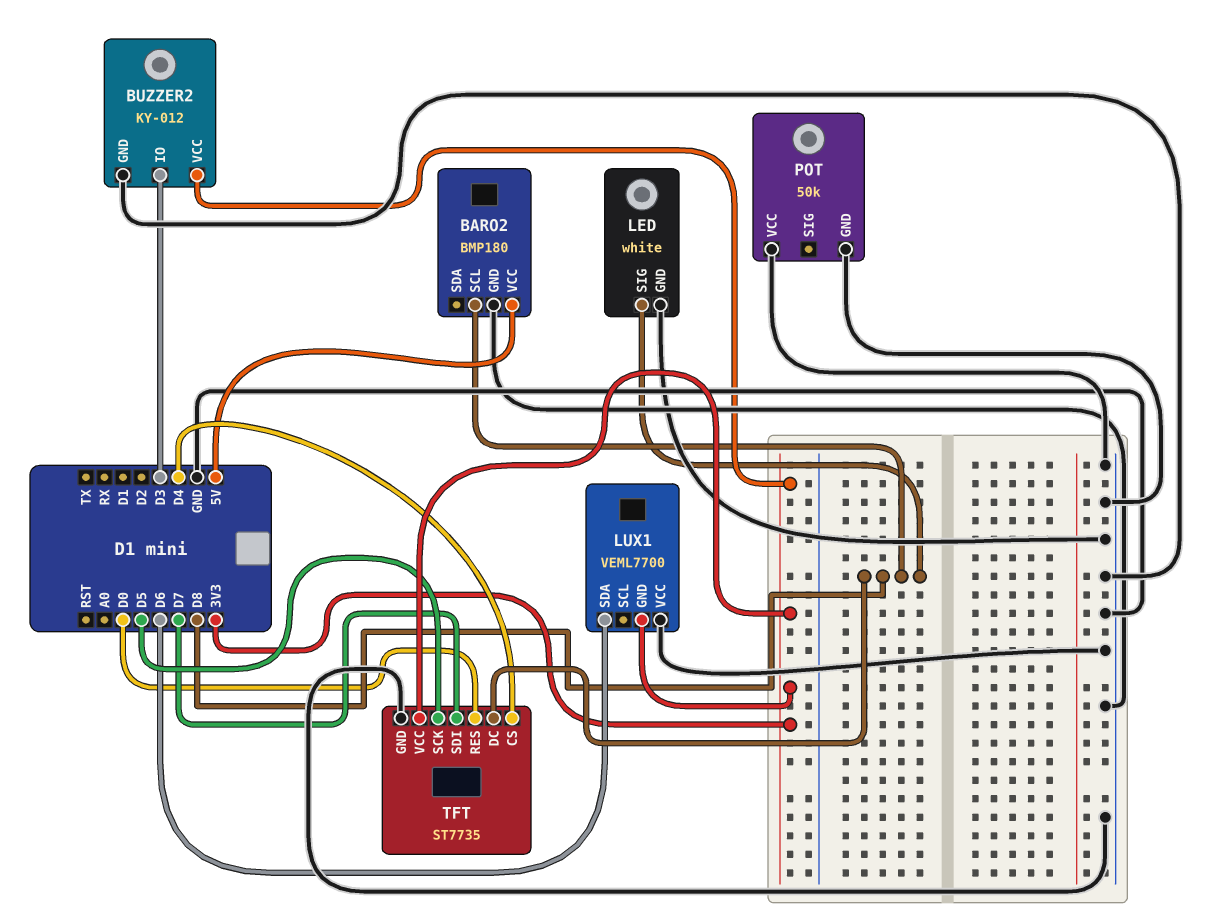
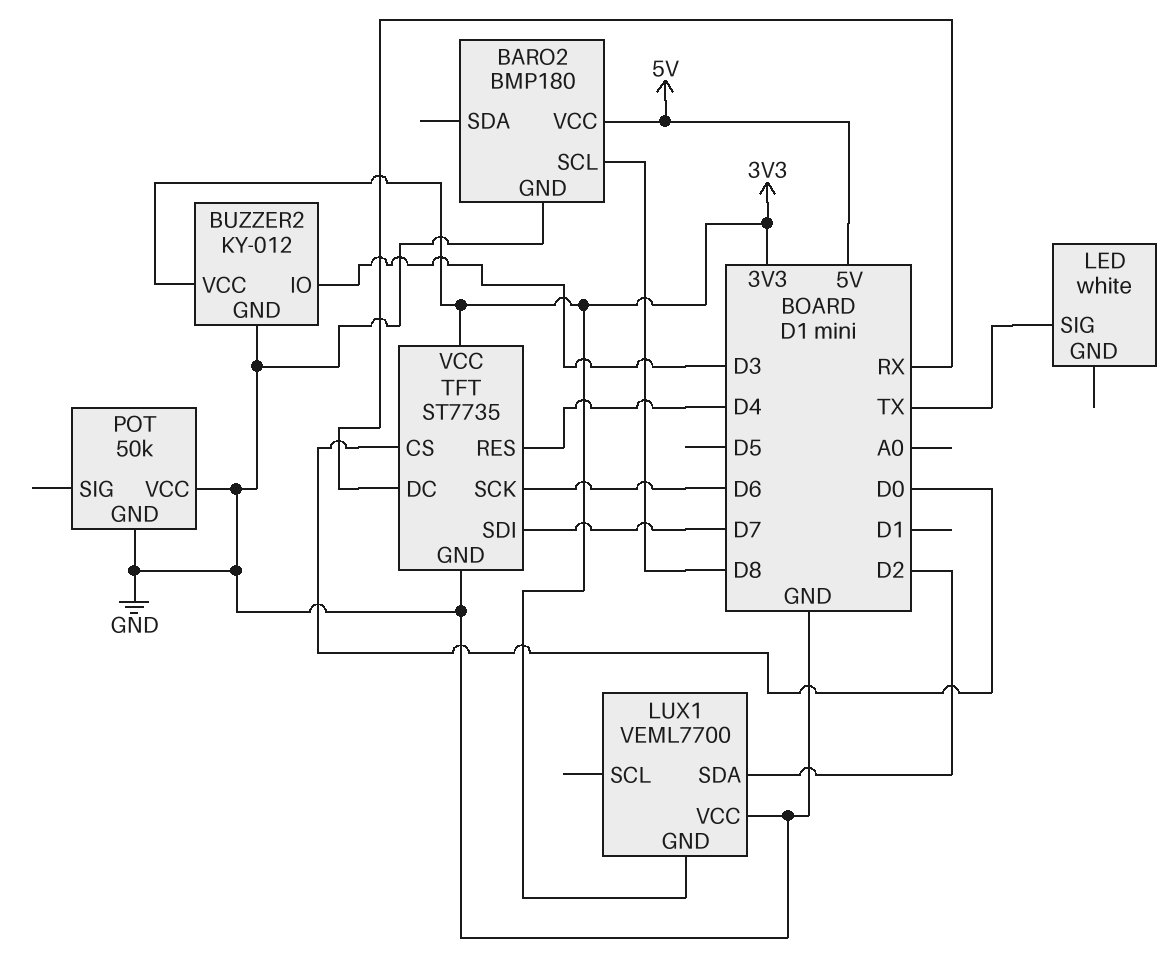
LED pin GND: GND -> none
LED pin SIG: D8 -> TX
LUX1 pin SDA: D6 -> D2
TFT pin CS: D4 -> D0
TFT pin DC: D8 -> RX
TFT pin RES: D0 -> D4
TFT pin SCK: D5 -> D6

